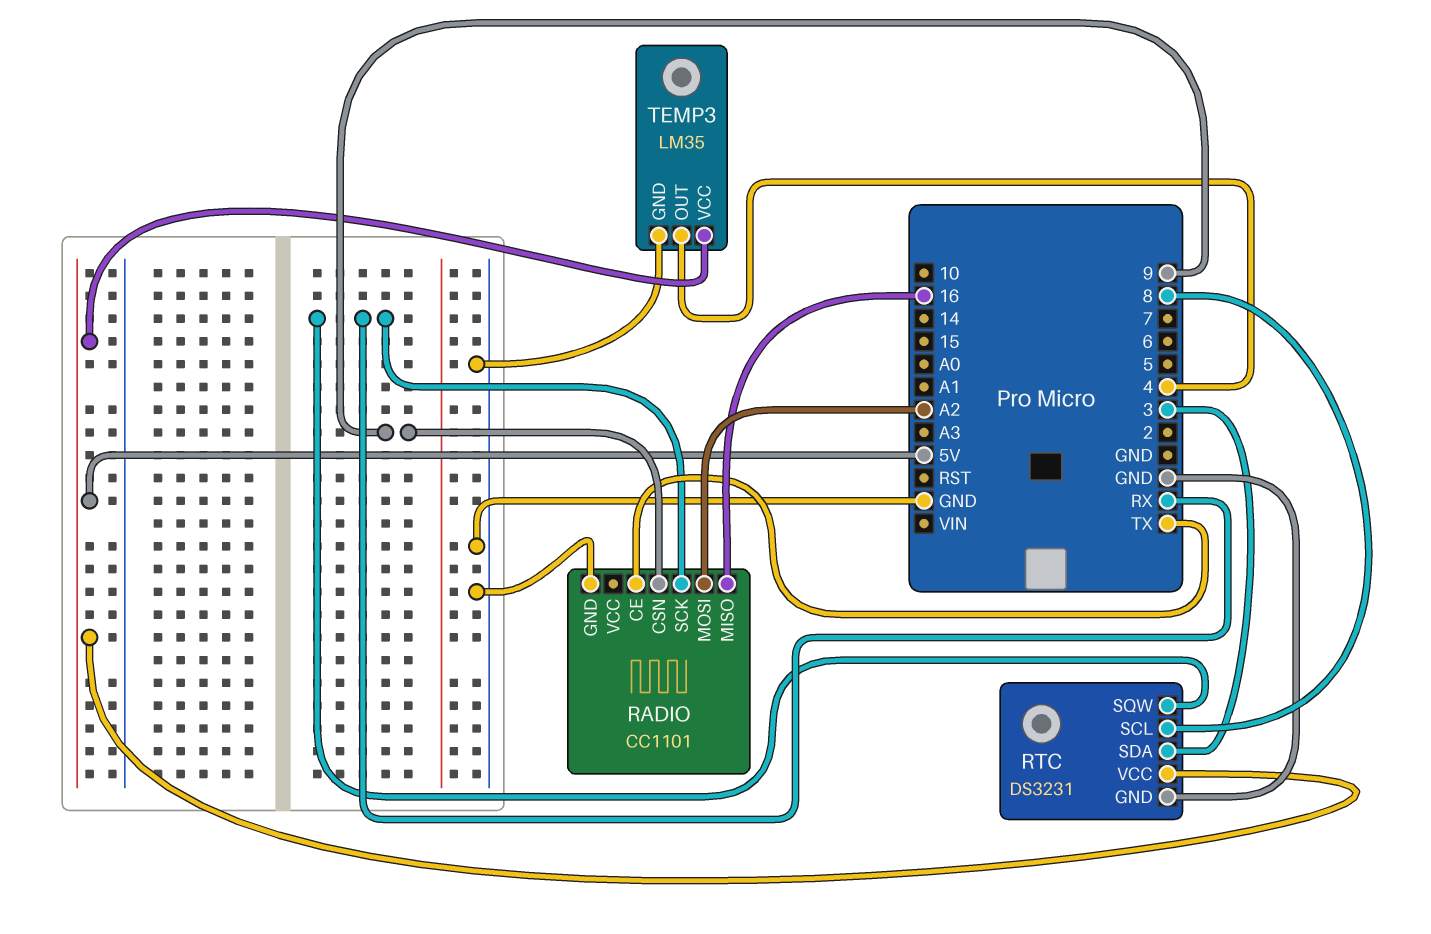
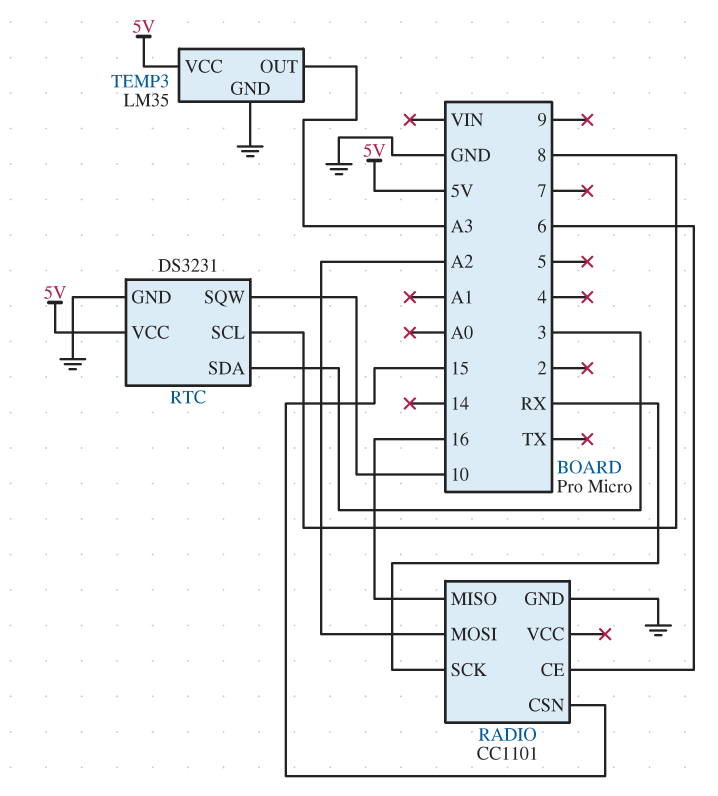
RADIO pin CE: TX -> 6
RADIO pin CSN: 9 -> 15
RTC pin SQW: RX -> 10
TEMP3 pin OUT: 4 -> A3

